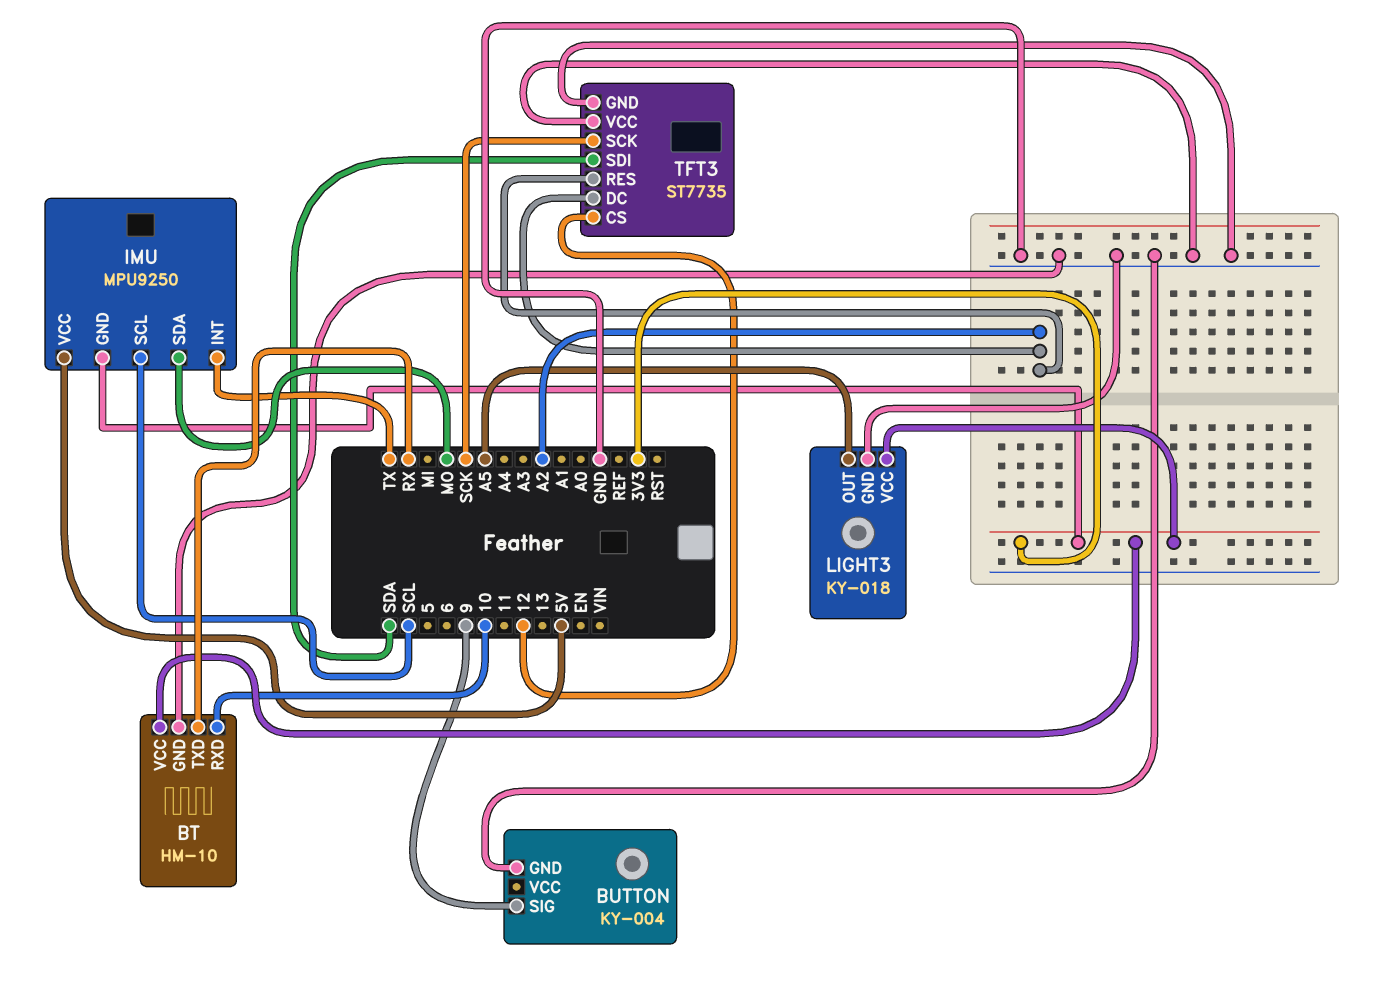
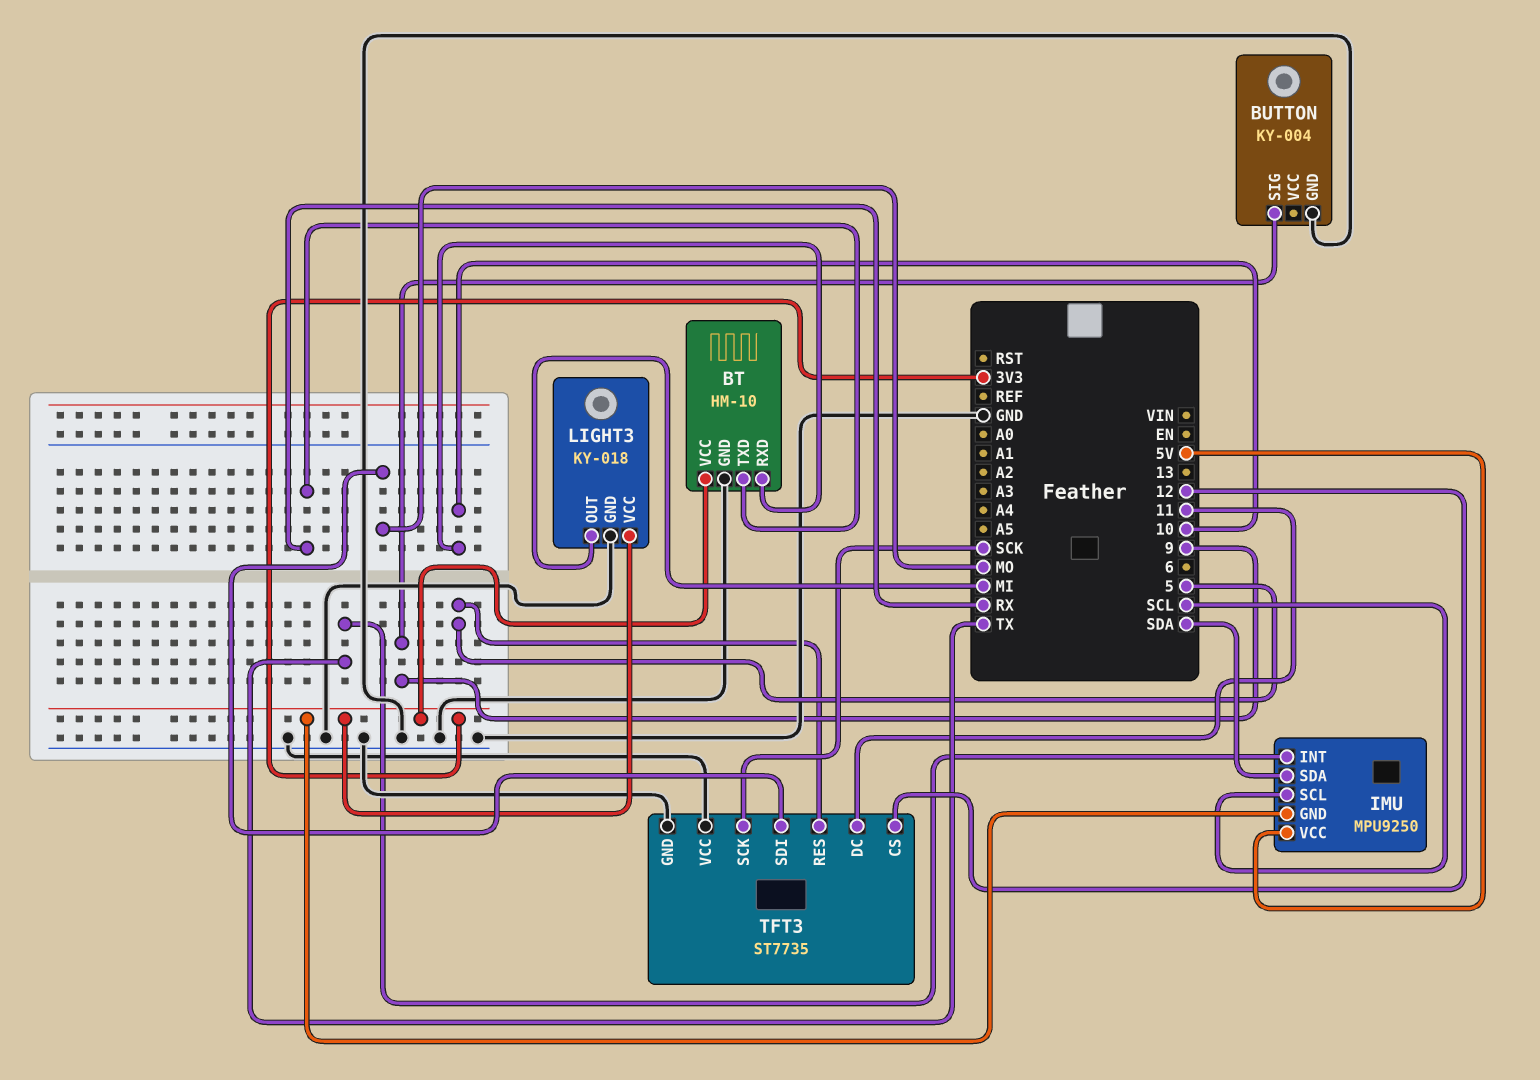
IMU pin SDA: MO -> SDA
LIGHT3 pin OUT: A5 -> MI
TFT3 pin DC: A2 -> 11
TFT3 pin RES: A2 -> 5
TFT3 pin SDI: SDA -> MO

